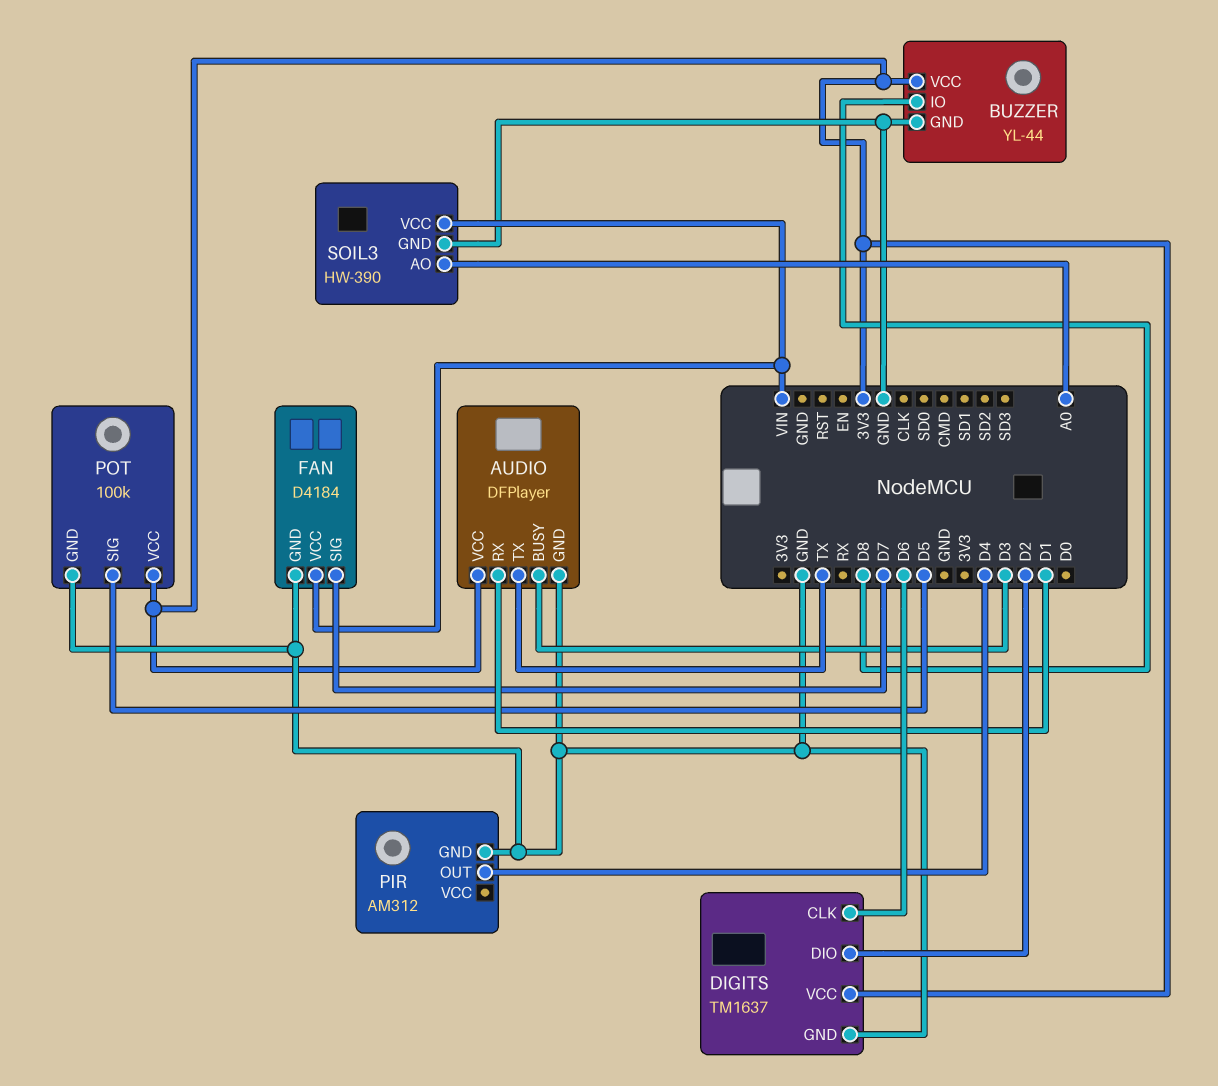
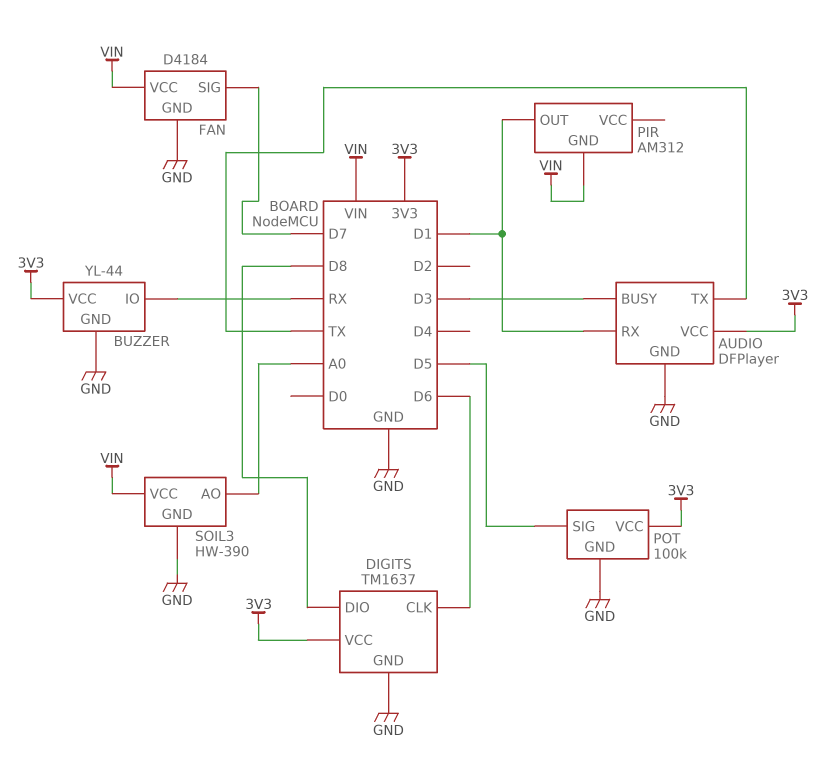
BUZZER pin IO: D8 -> RX
DIGITS pin DIO: D2 -> D8
PIR pin GND: GND -> VIN
PIR pin OUT: D4 -> D1

